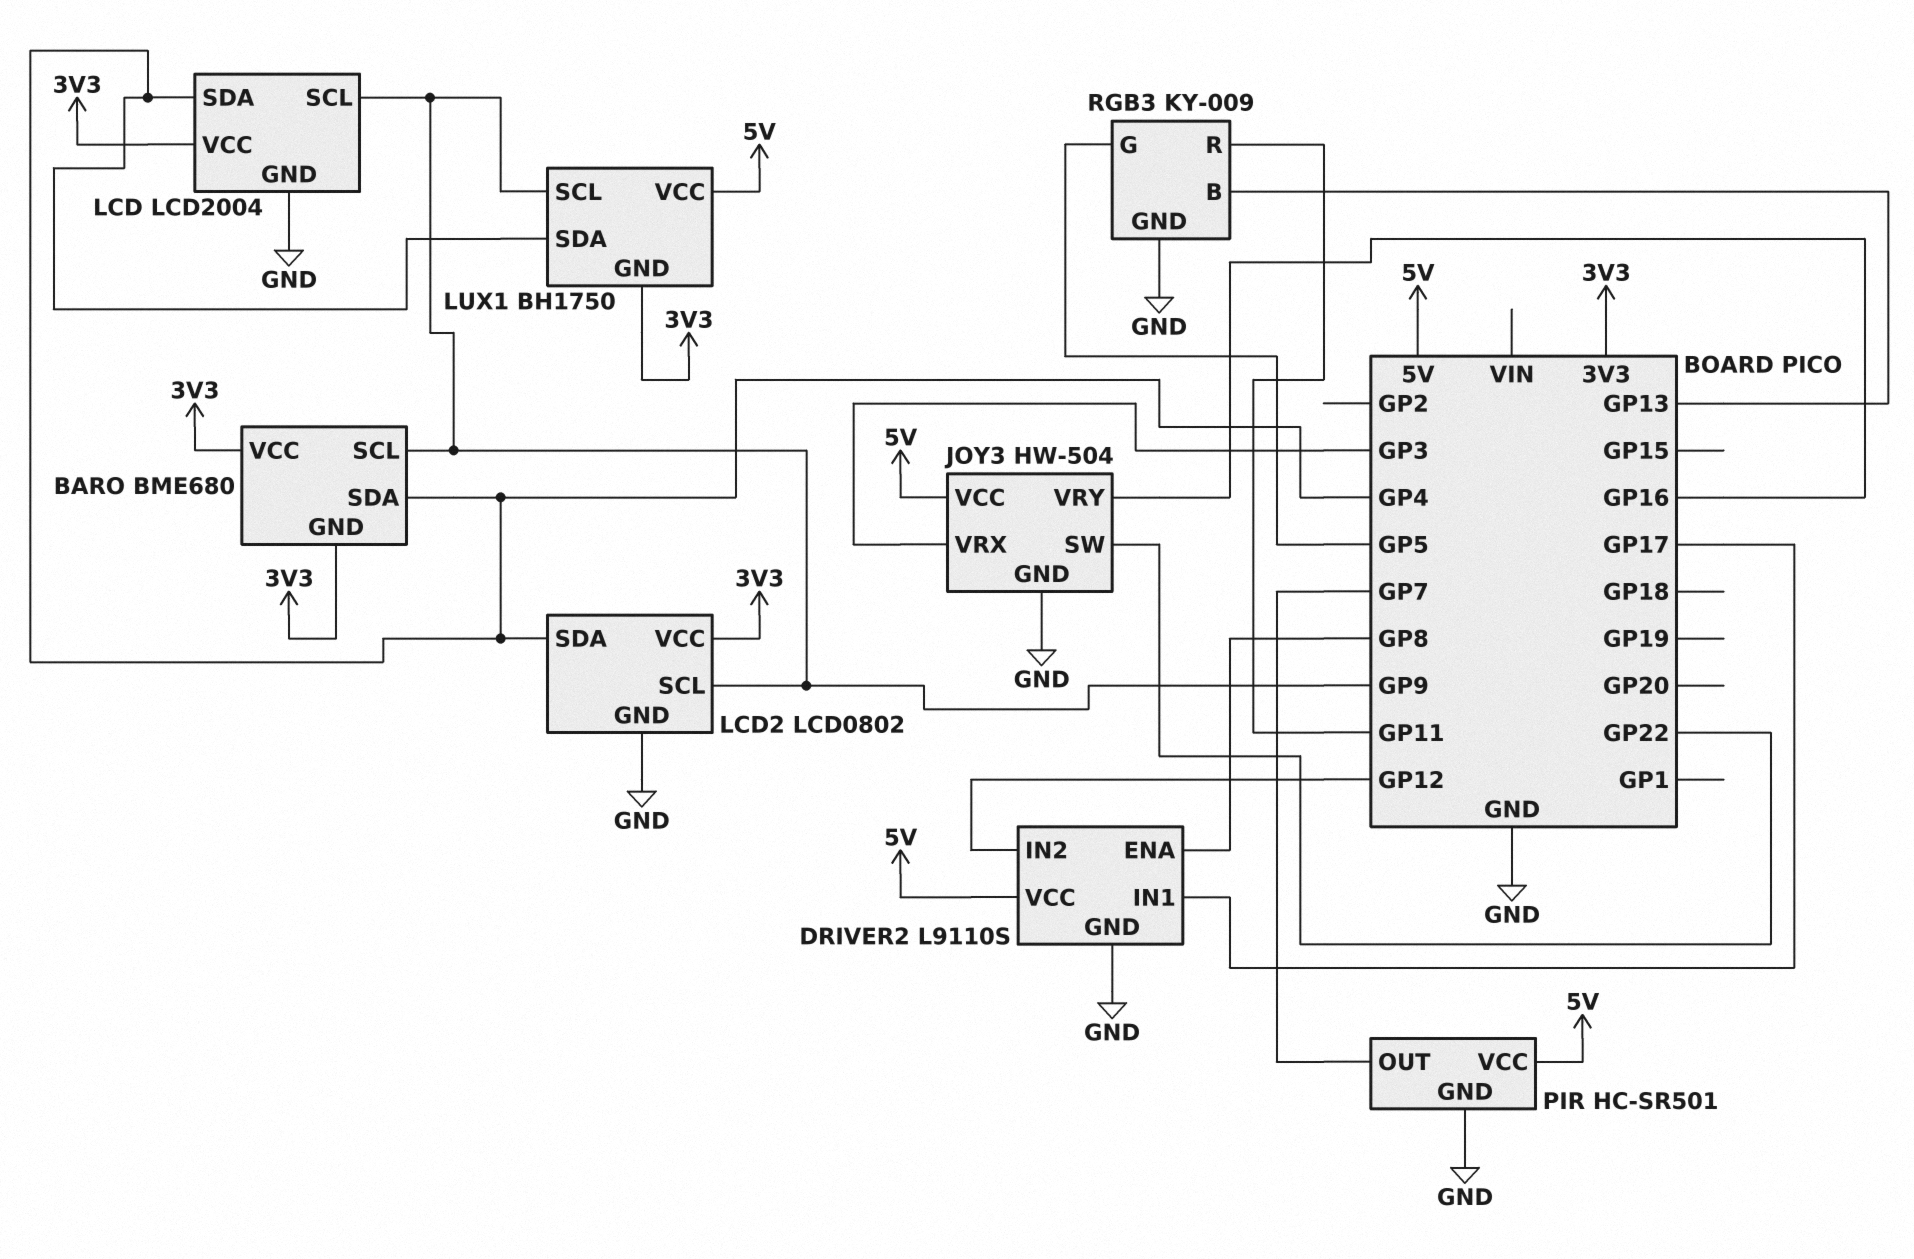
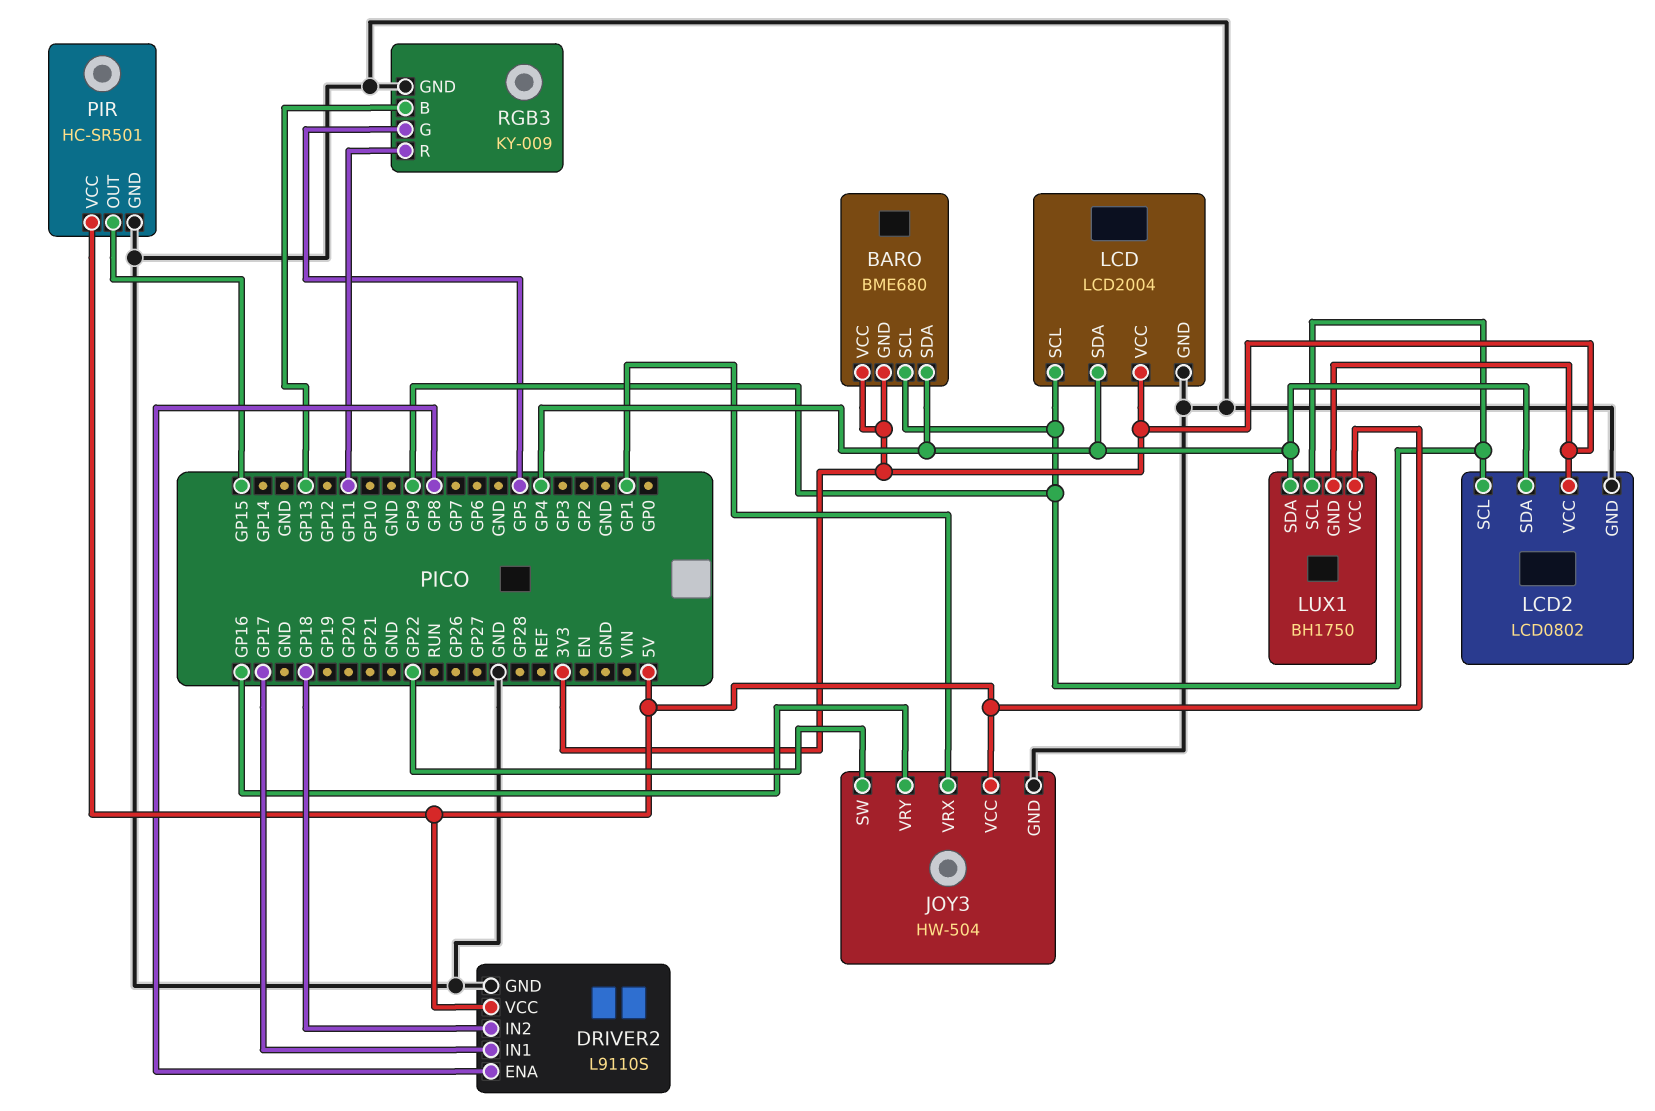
DRIVER2 pin IN2: GP12 -> GP18
JOY3 pin VRX: GP3 -> GP1
PIR pin OUT: GP7 -> GP15

